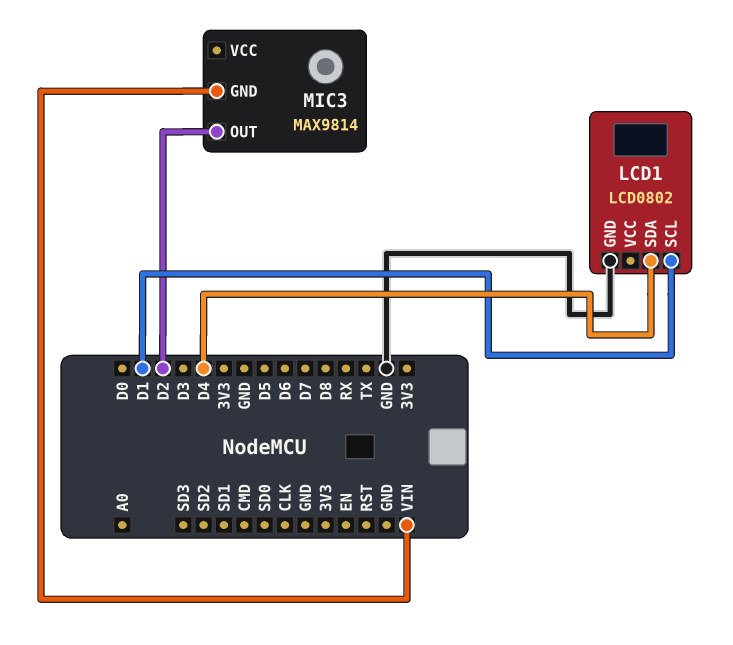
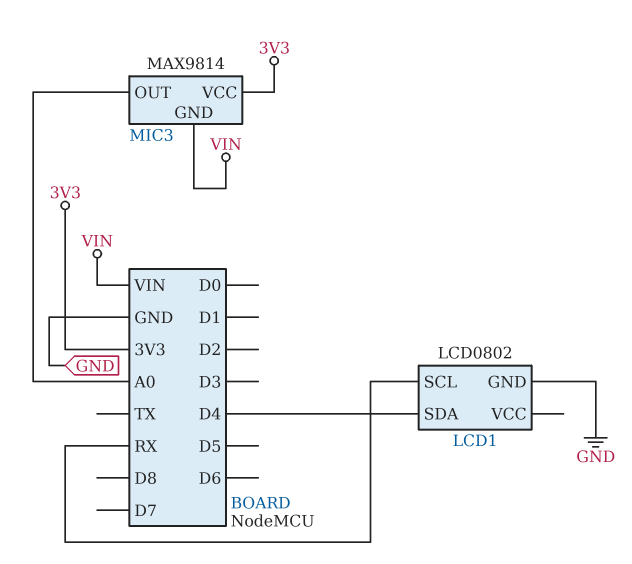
LCD1 pin SCL: D1 -> RX
MIC3 pin OUT: D2 -> A0
MIC3 pin VCC: none -> 3V3

